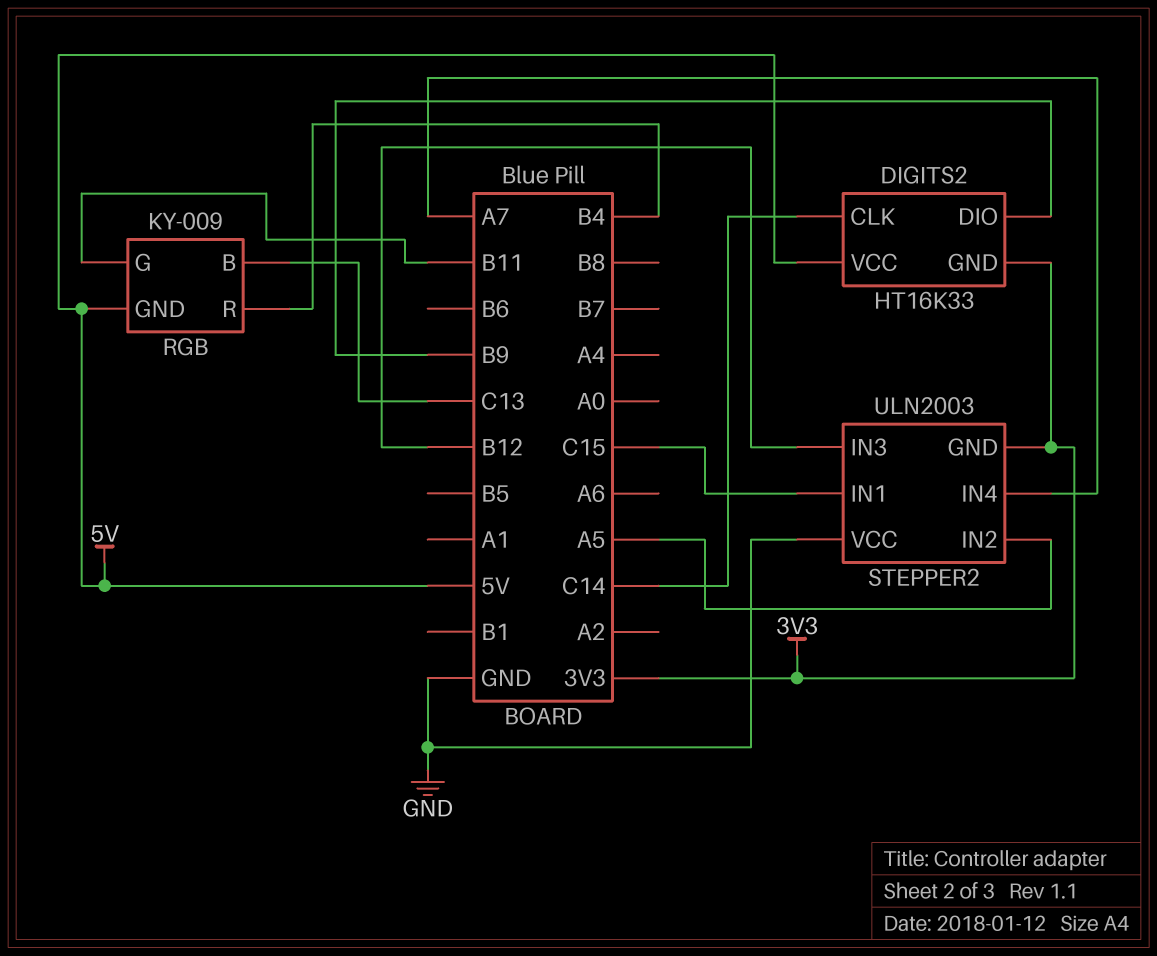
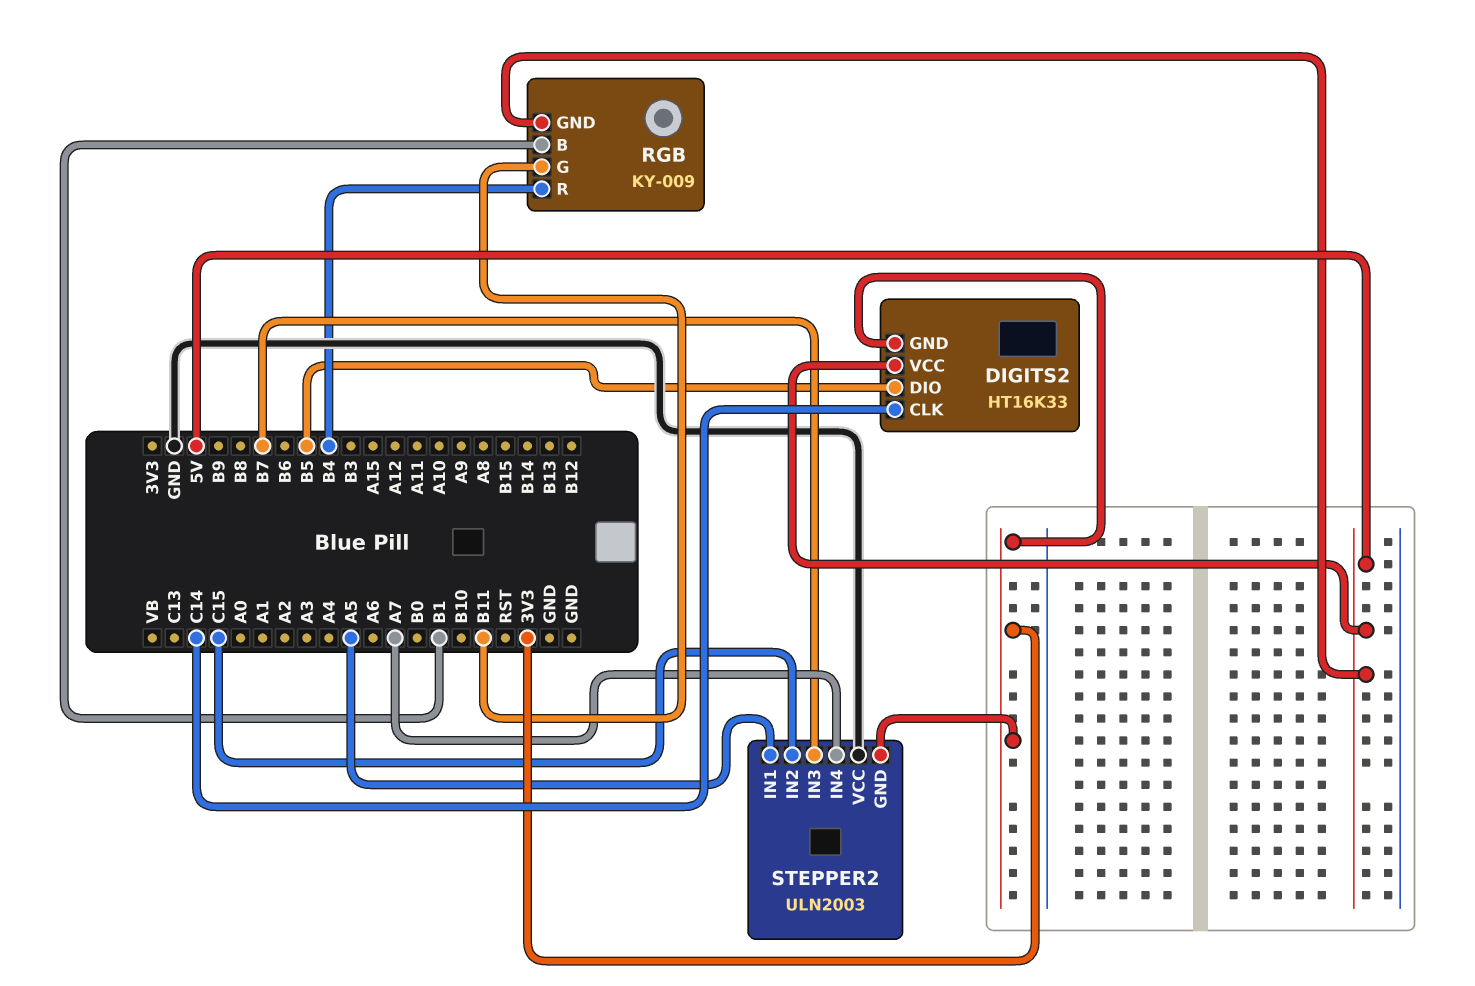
DIGITS2 pin DIO: B9 -> B5
RGB pin B: C13 -> B1
STEPPER2 pin IN1: C15 -> A5
STEPPER2 pin IN2: A5 -> C15
STEPPER2 pin IN3: B12 -> B7

